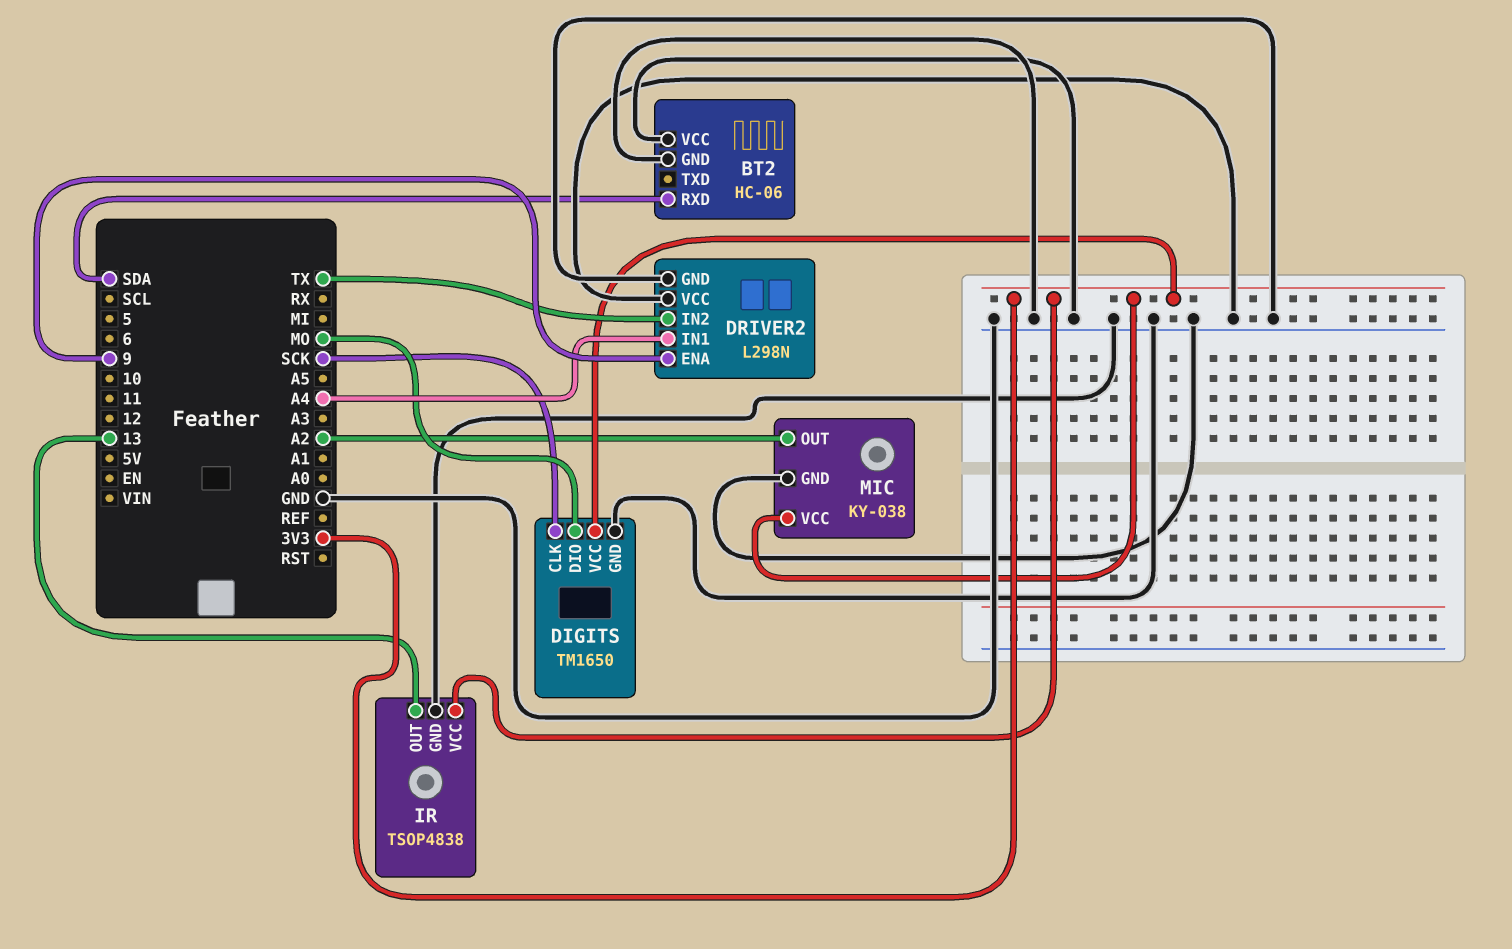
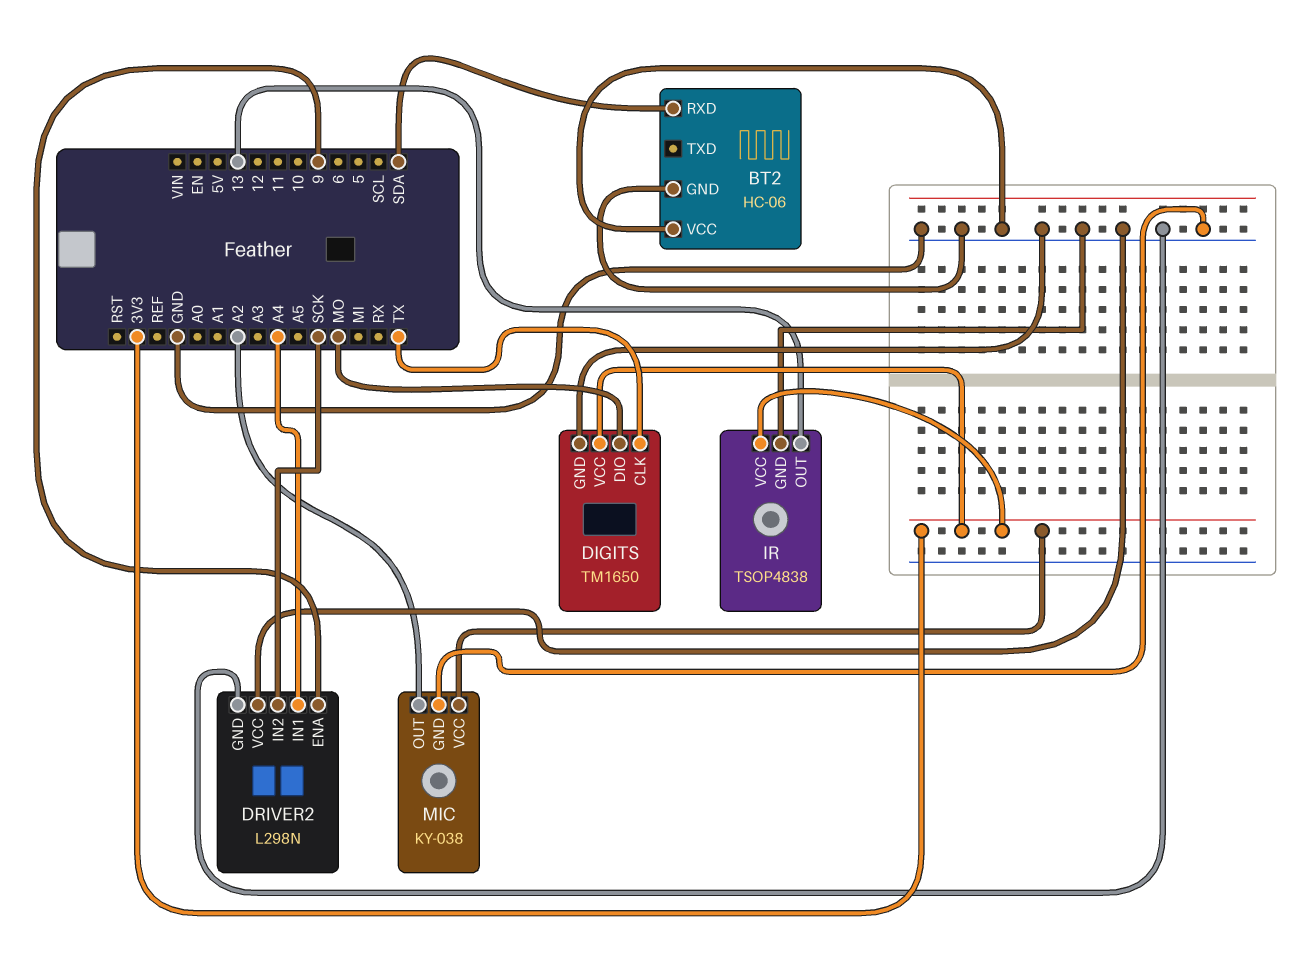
DIGITS pin CLK: SCK -> TX
DRIVER2 pin IN2: TX -> SCK

